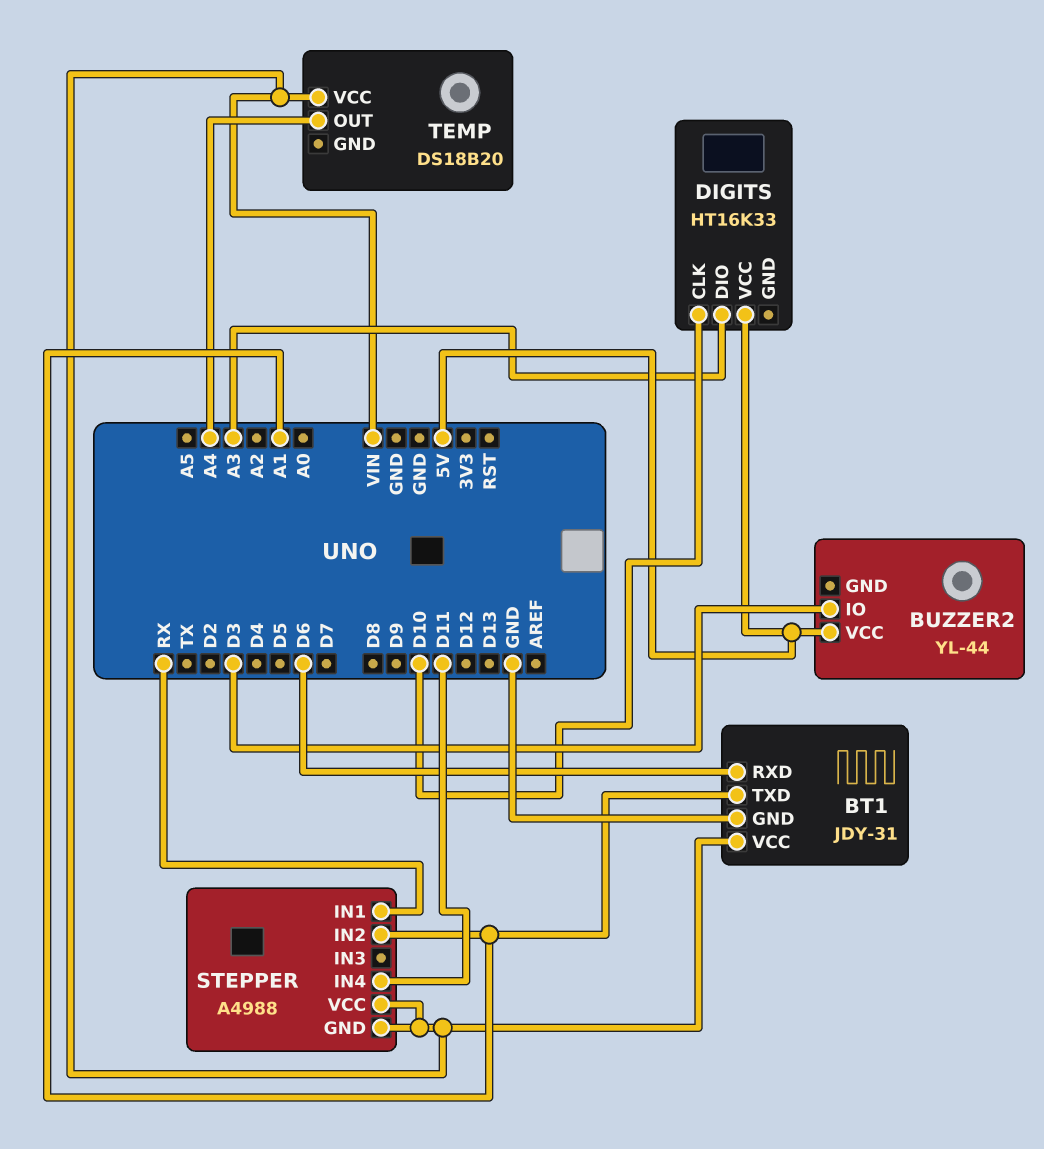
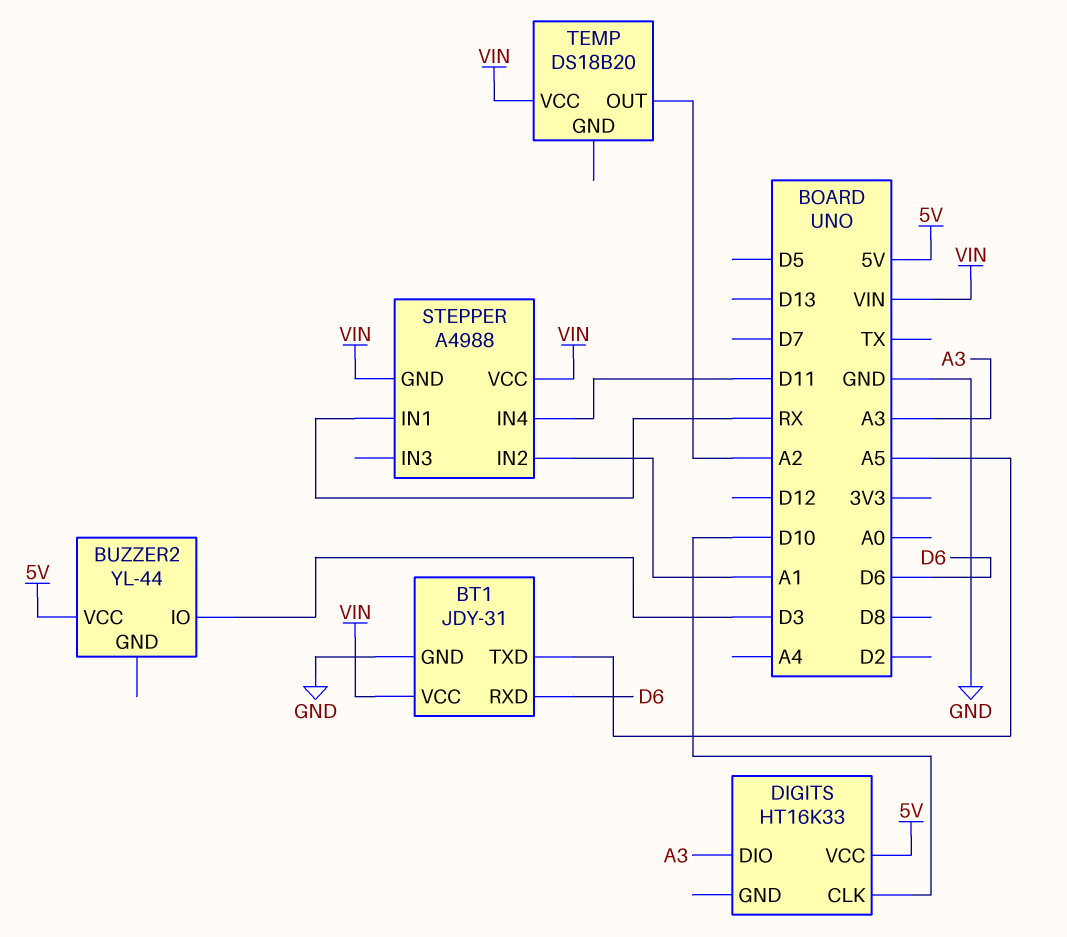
BT1 pin TXD: A1 -> A5
TEMP pin OUT: A4 -> A2

